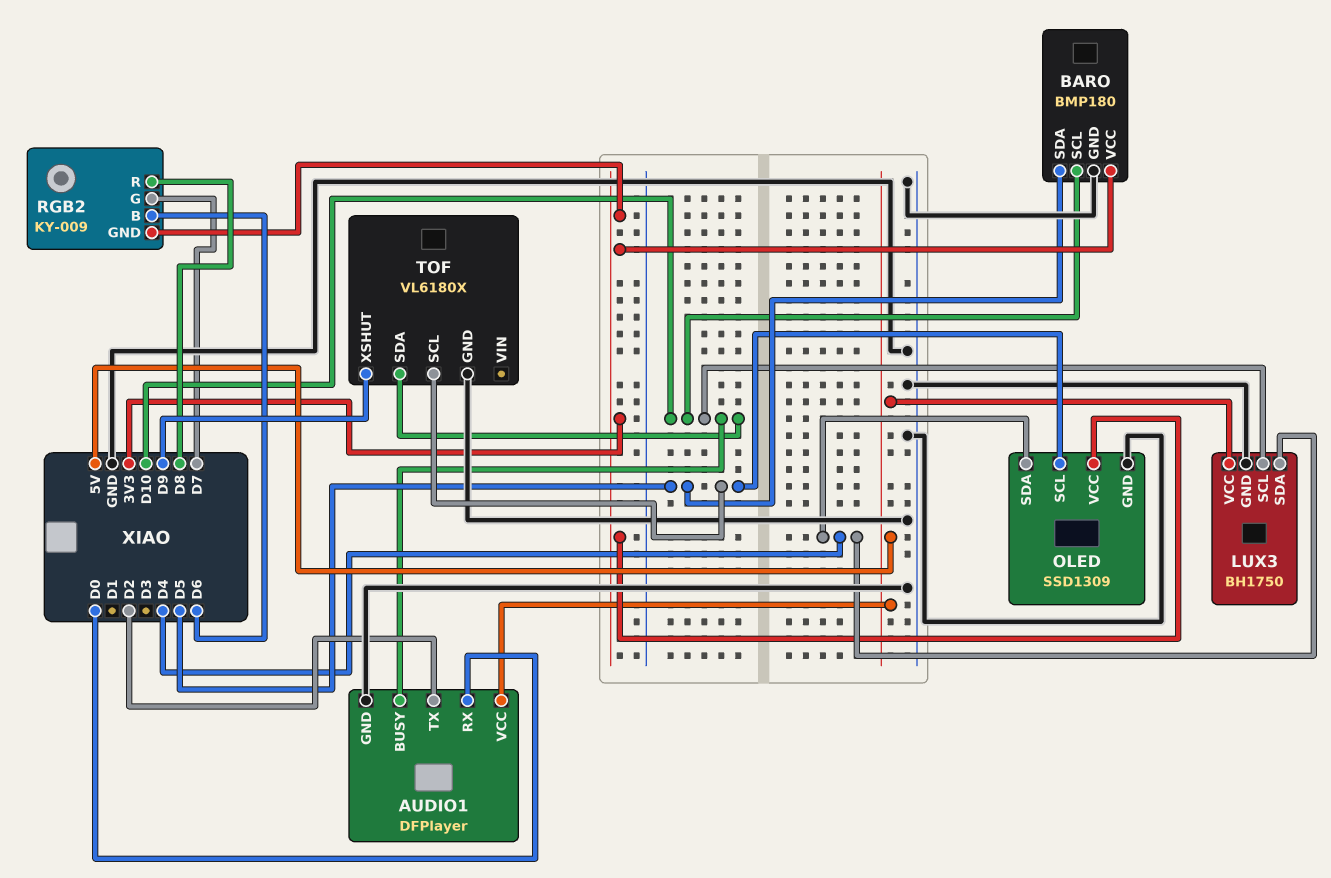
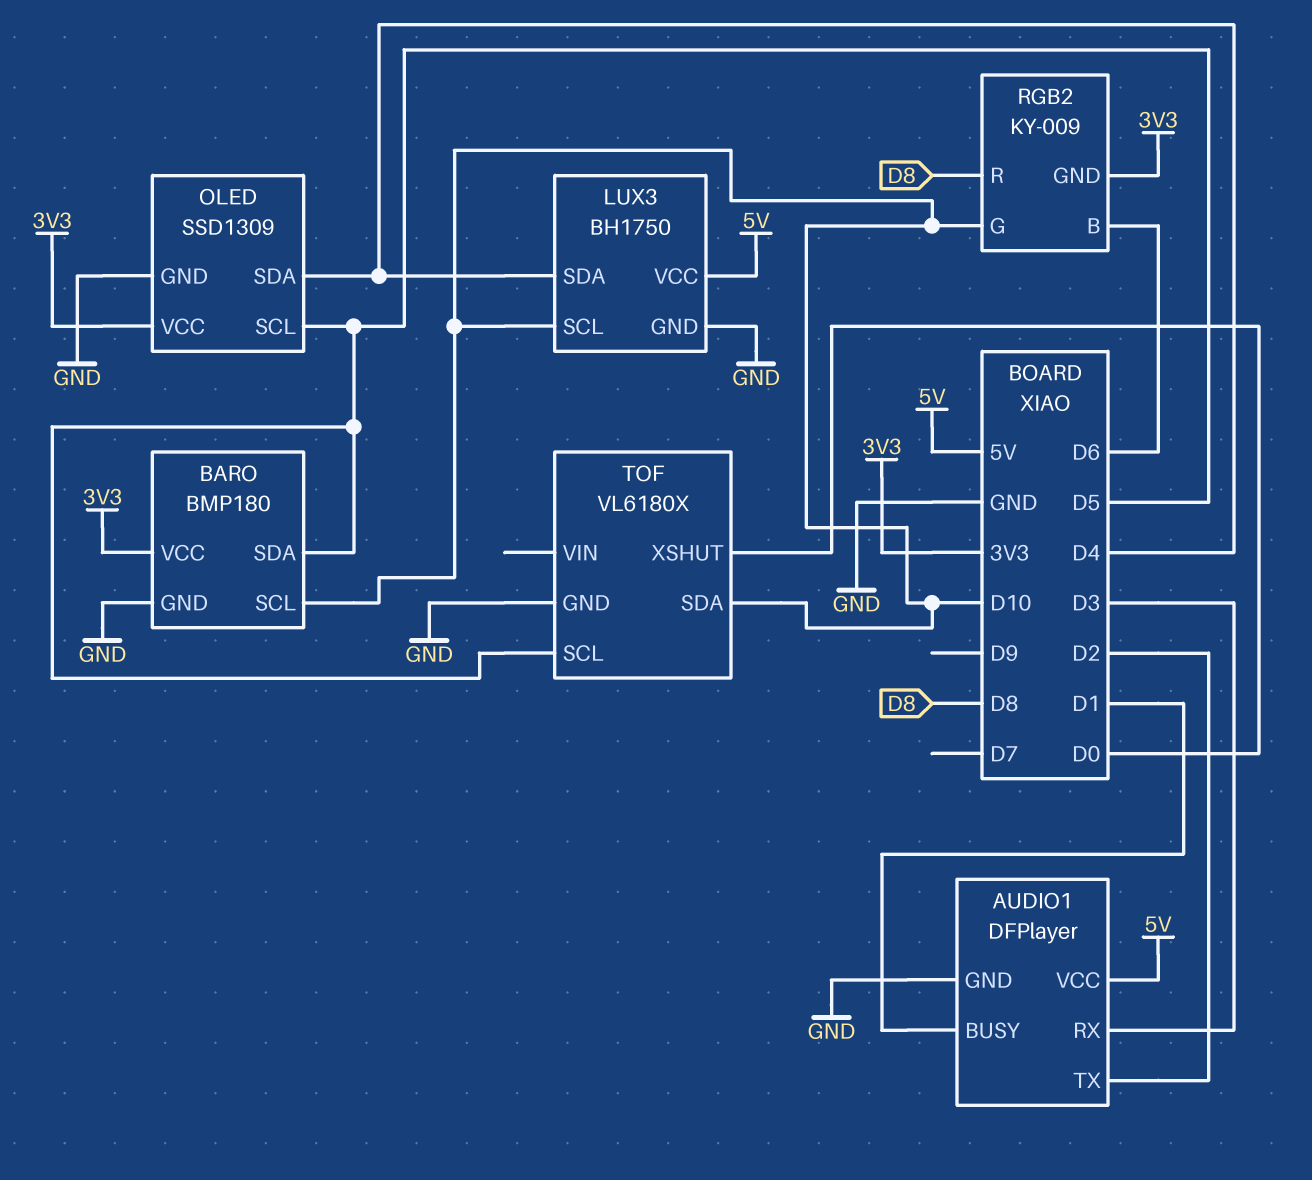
AUDIO1 pin BUSY: D10 -> D1
AUDIO1 pin RX: D0 -> D3
RGB2 pin G: D7 -> D10
TOF pin XSHUT: D9 -> D0

